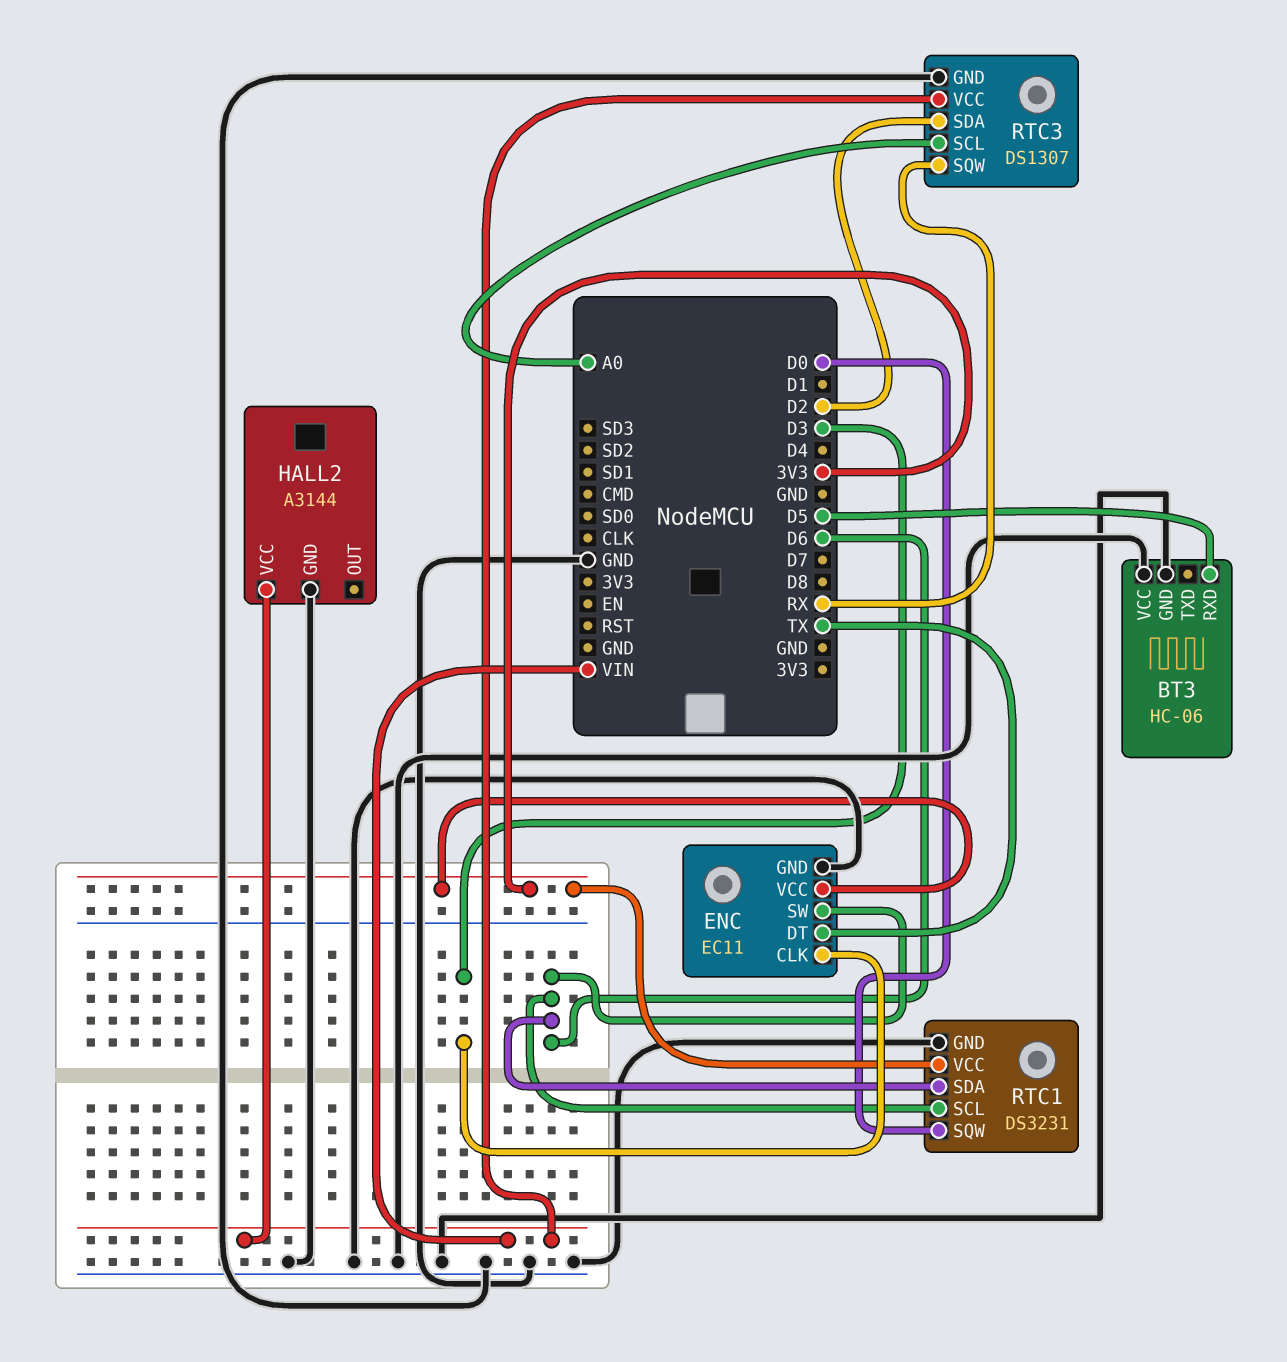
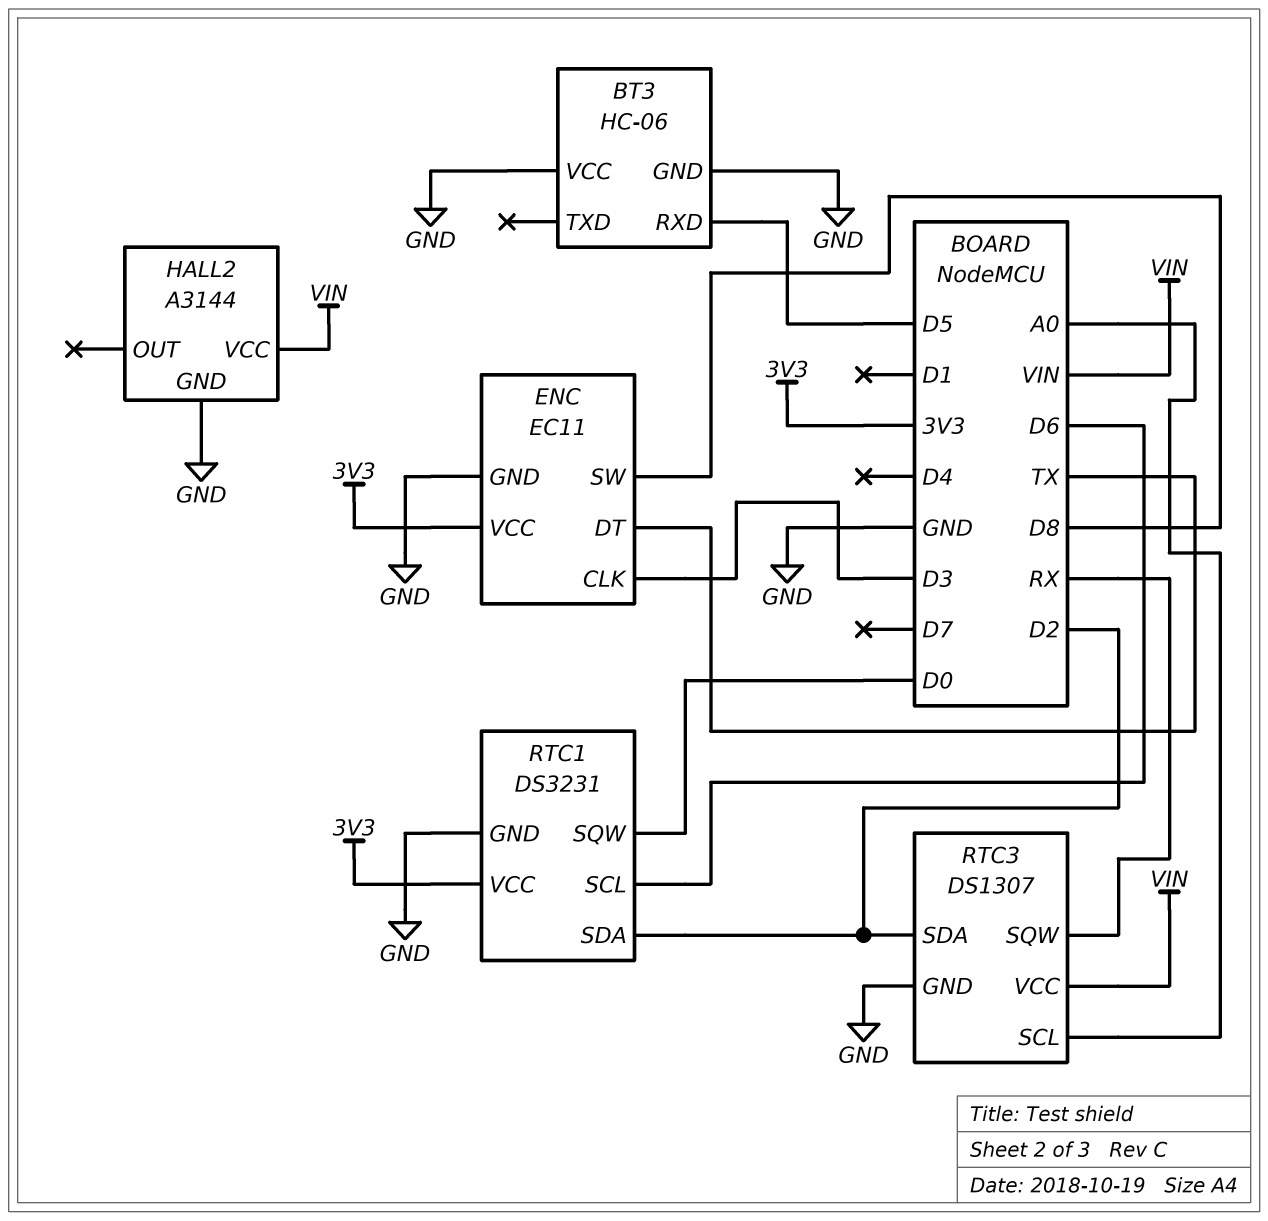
ENC pin SW: D6 -> D8
RTC1 pin SDA: D6 -> D2

